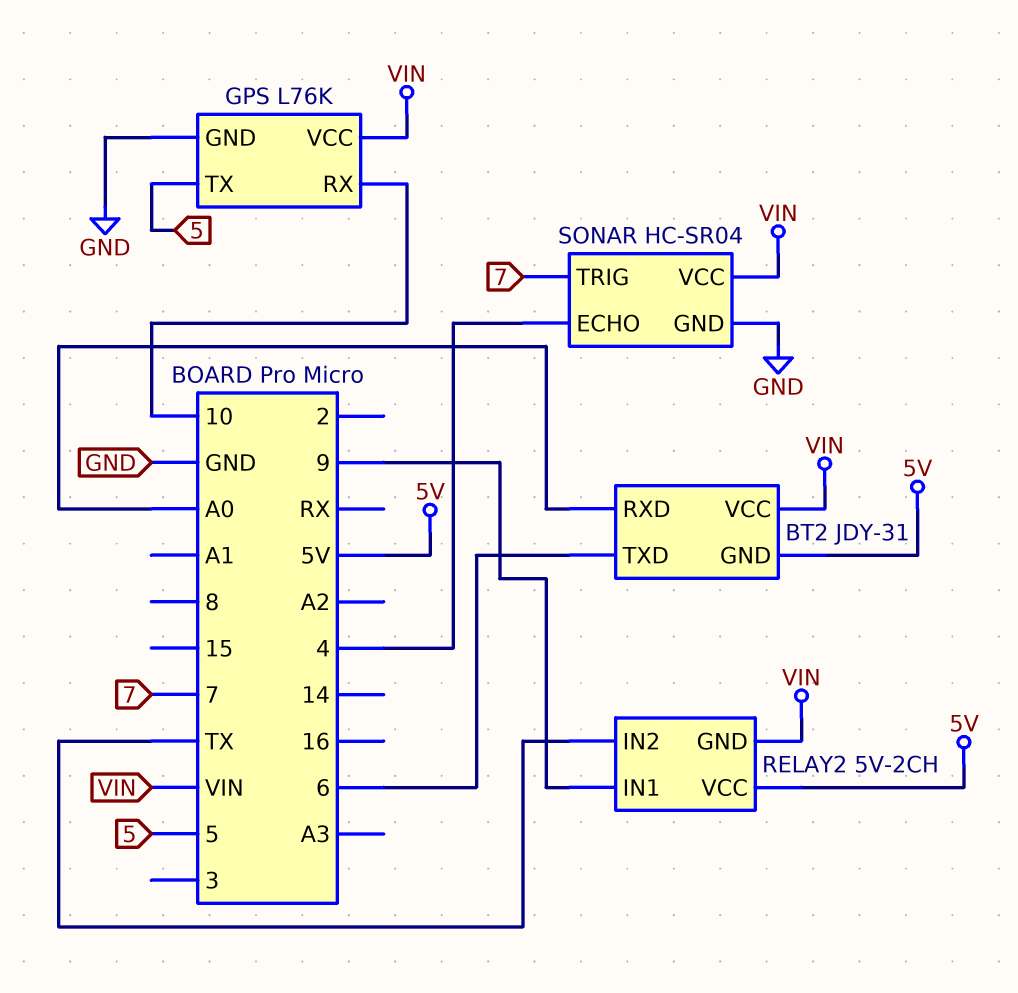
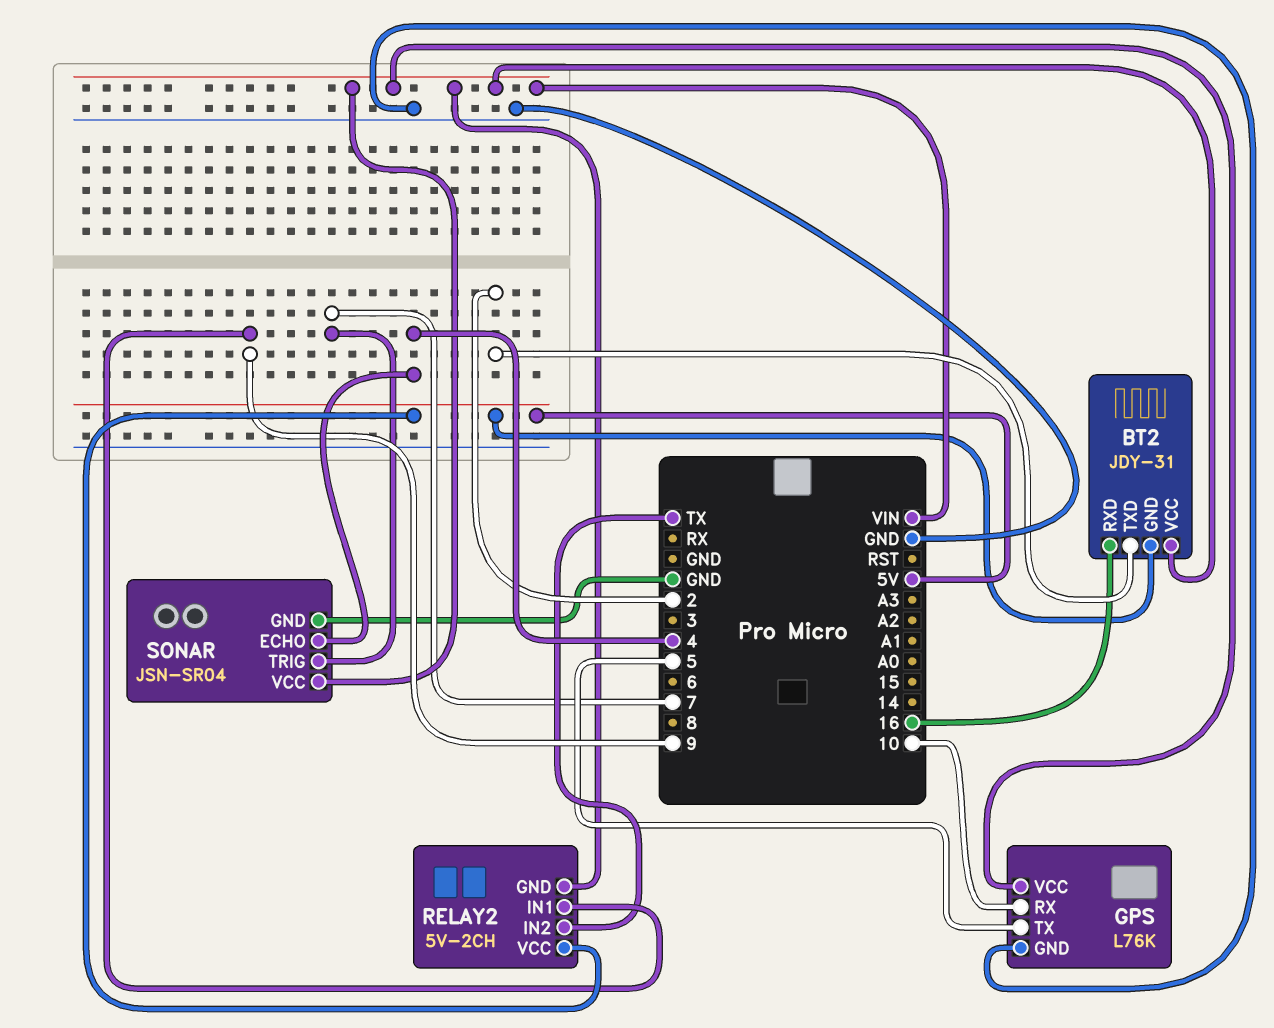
BT2 pin RXD: A0 -> 16
BT2 pin TXD: 6 -> 2
SONAR: HC-SR04 -> JSN-SR04

